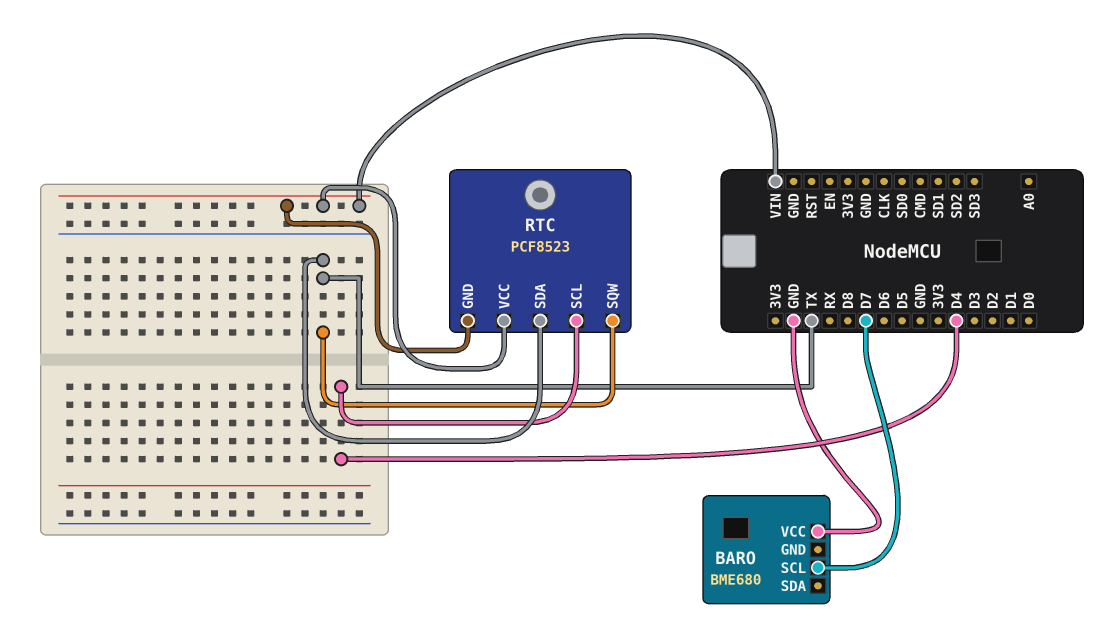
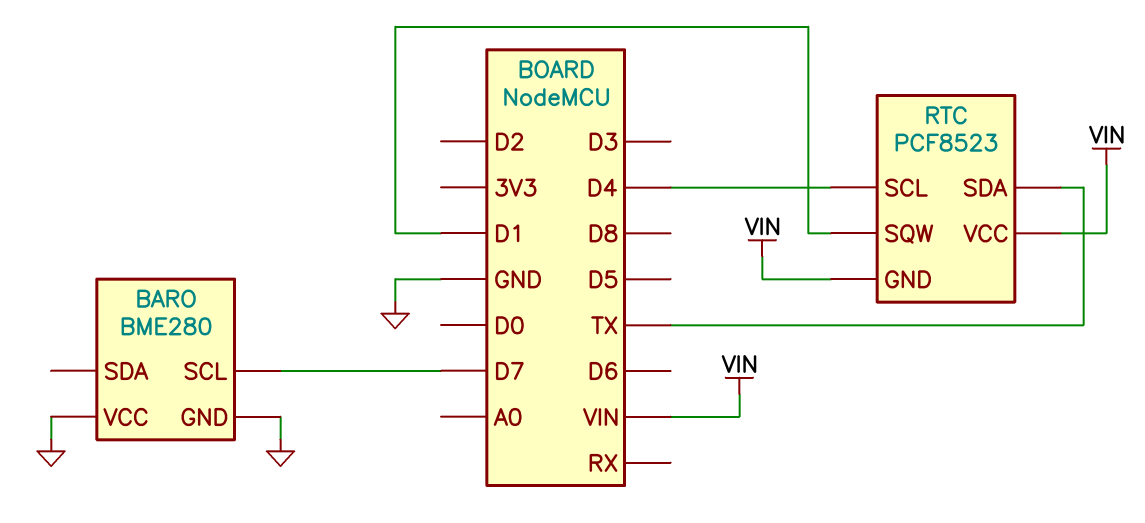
BARO: BME680 -> BME280
BARO pin GND: none -> GND
RTC pin SQW: TX -> D1

